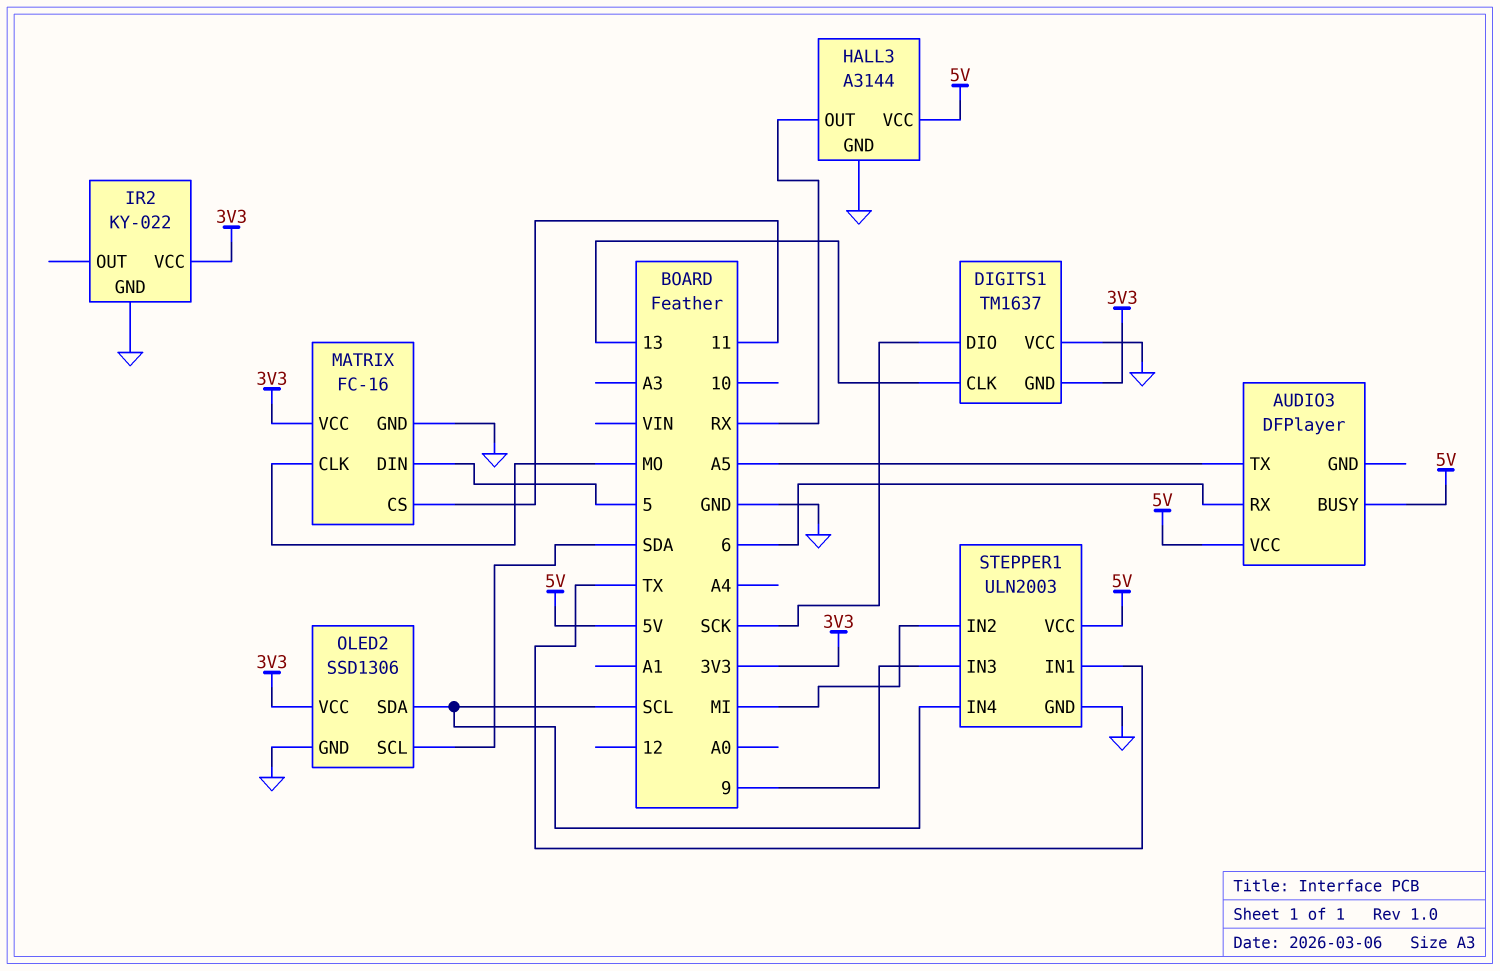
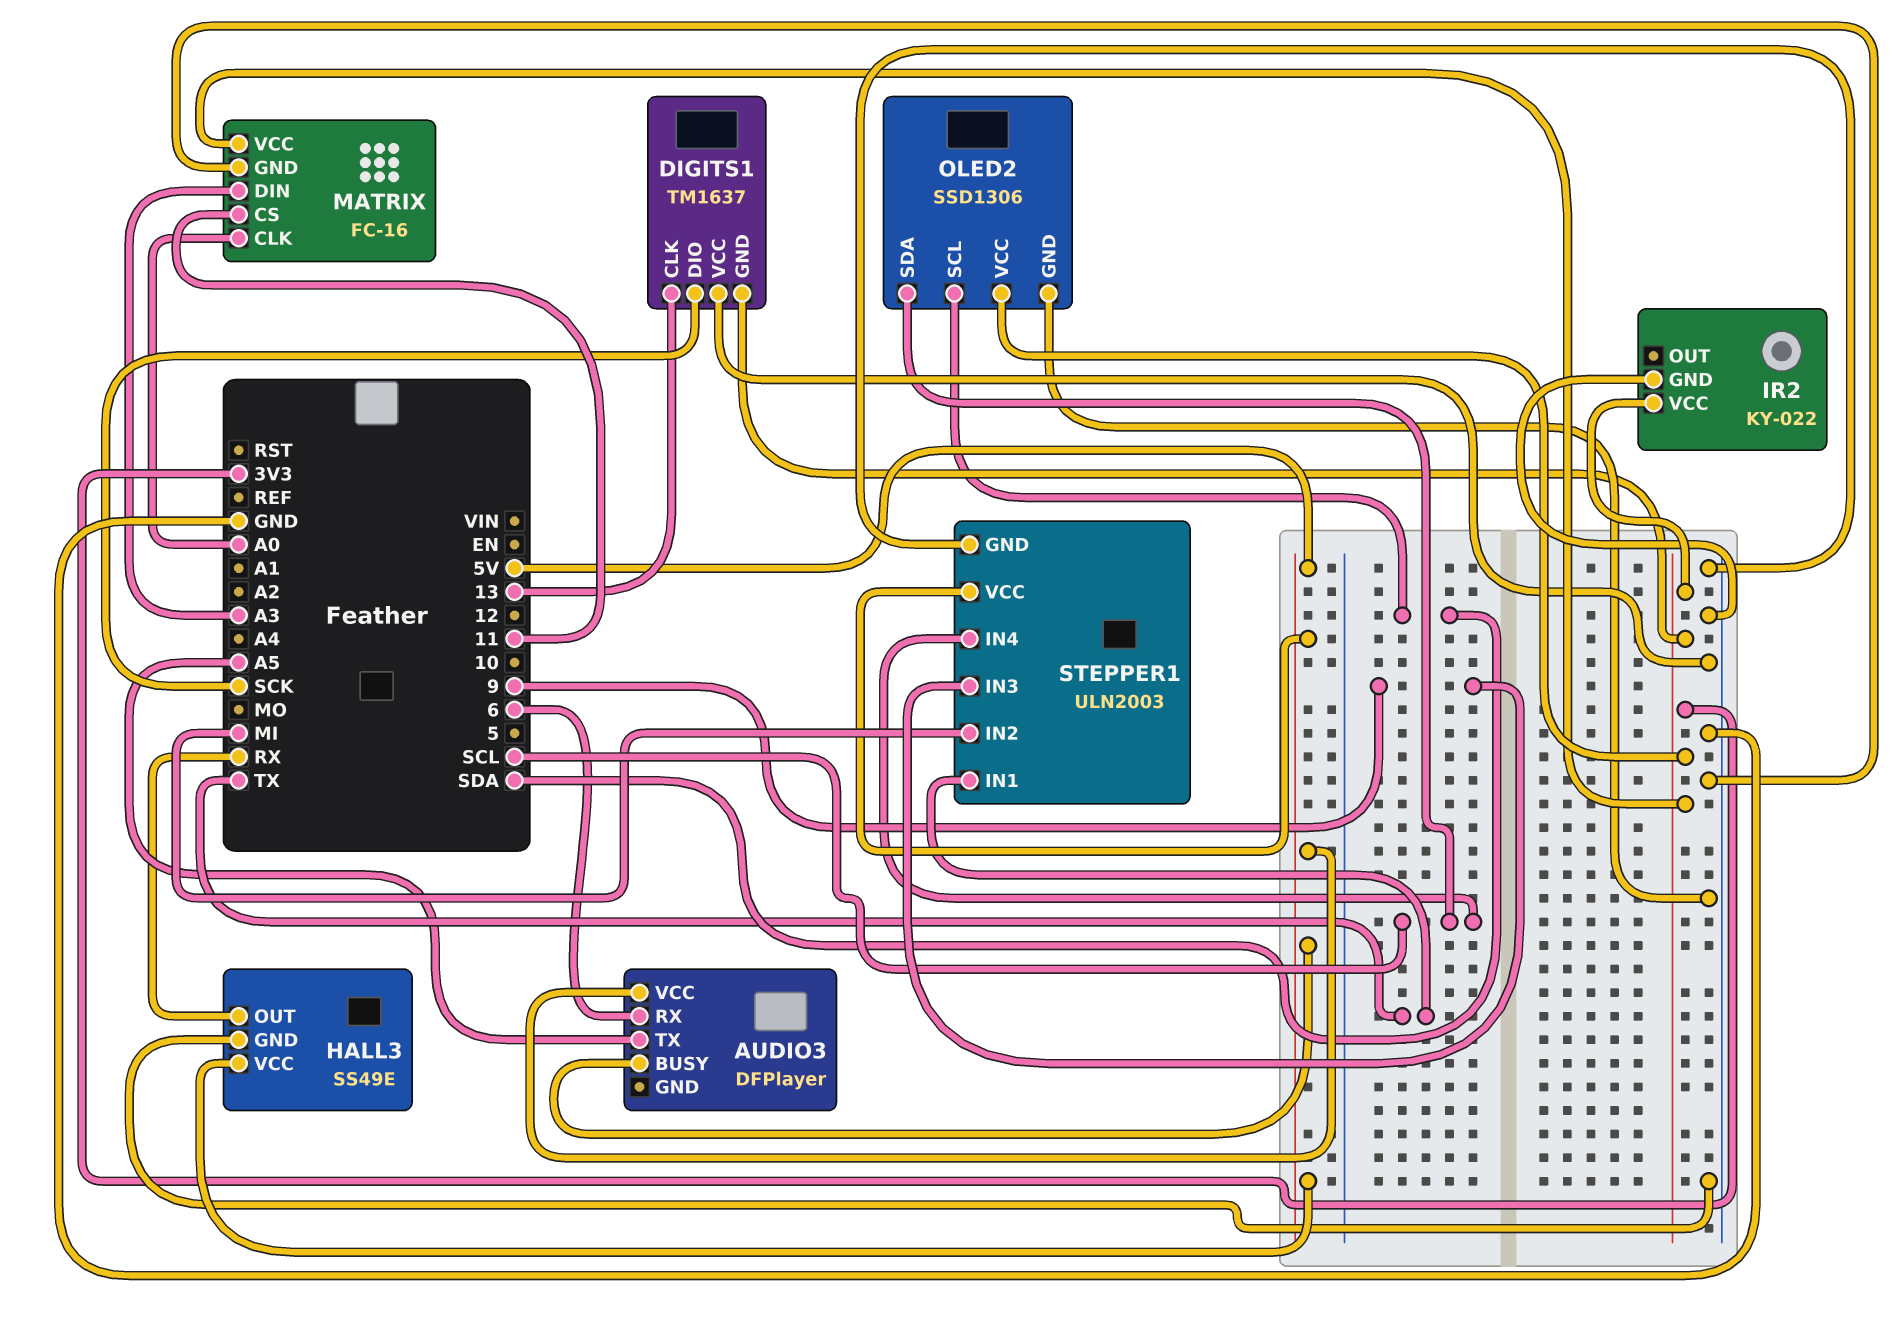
HALL3: A3144 -> SS49E
MATRIX pin CLK: MO -> A0
MATRIX pin DIN: 5 -> A3

